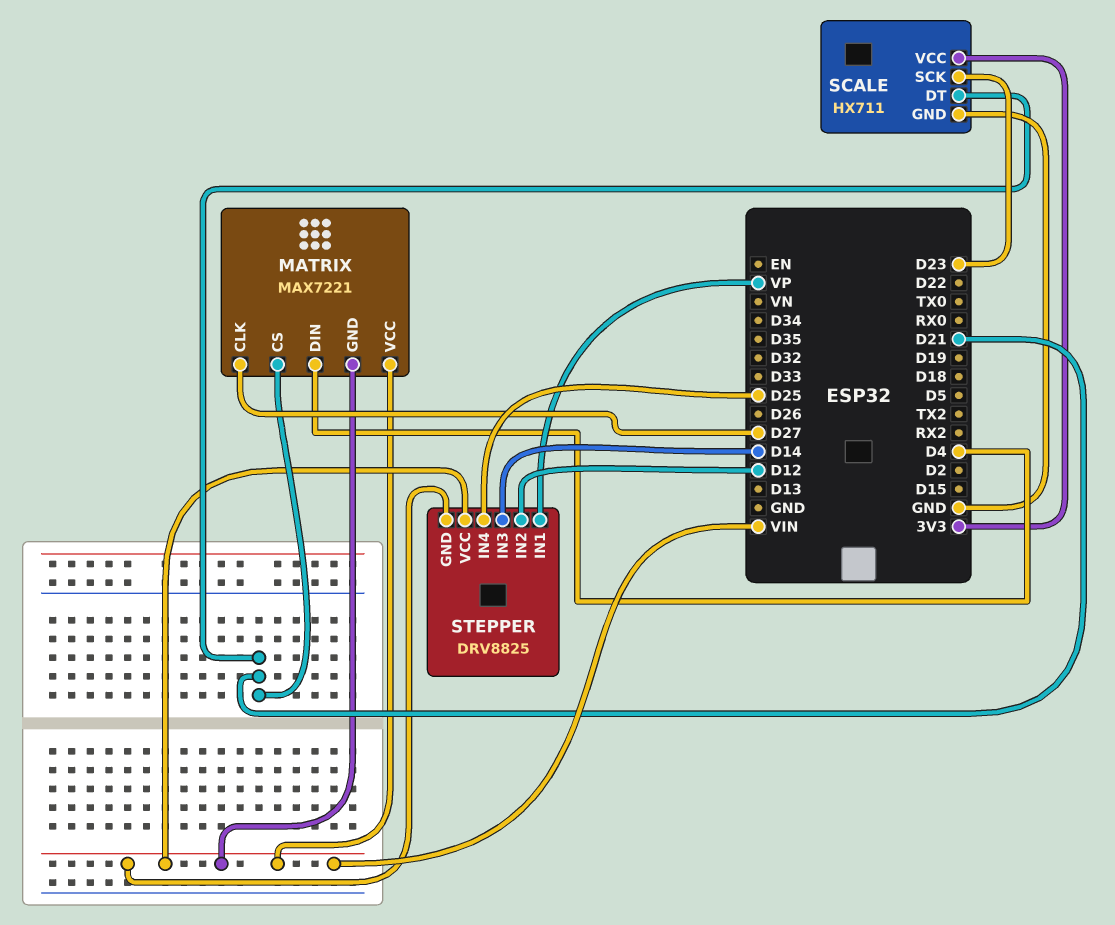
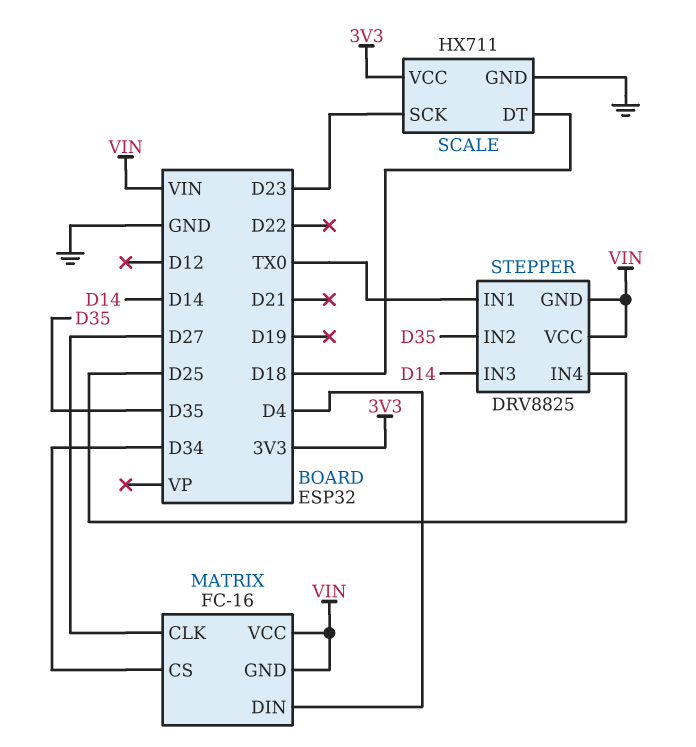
MATRIX: MAX7221 -> FC-16
MATRIX pin CS: D21 -> D34
SCALE pin DT: D21 -> D18
STEPPER pin IN1: VP -> TX0
STEPPER pin IN2: D12 -> D35

